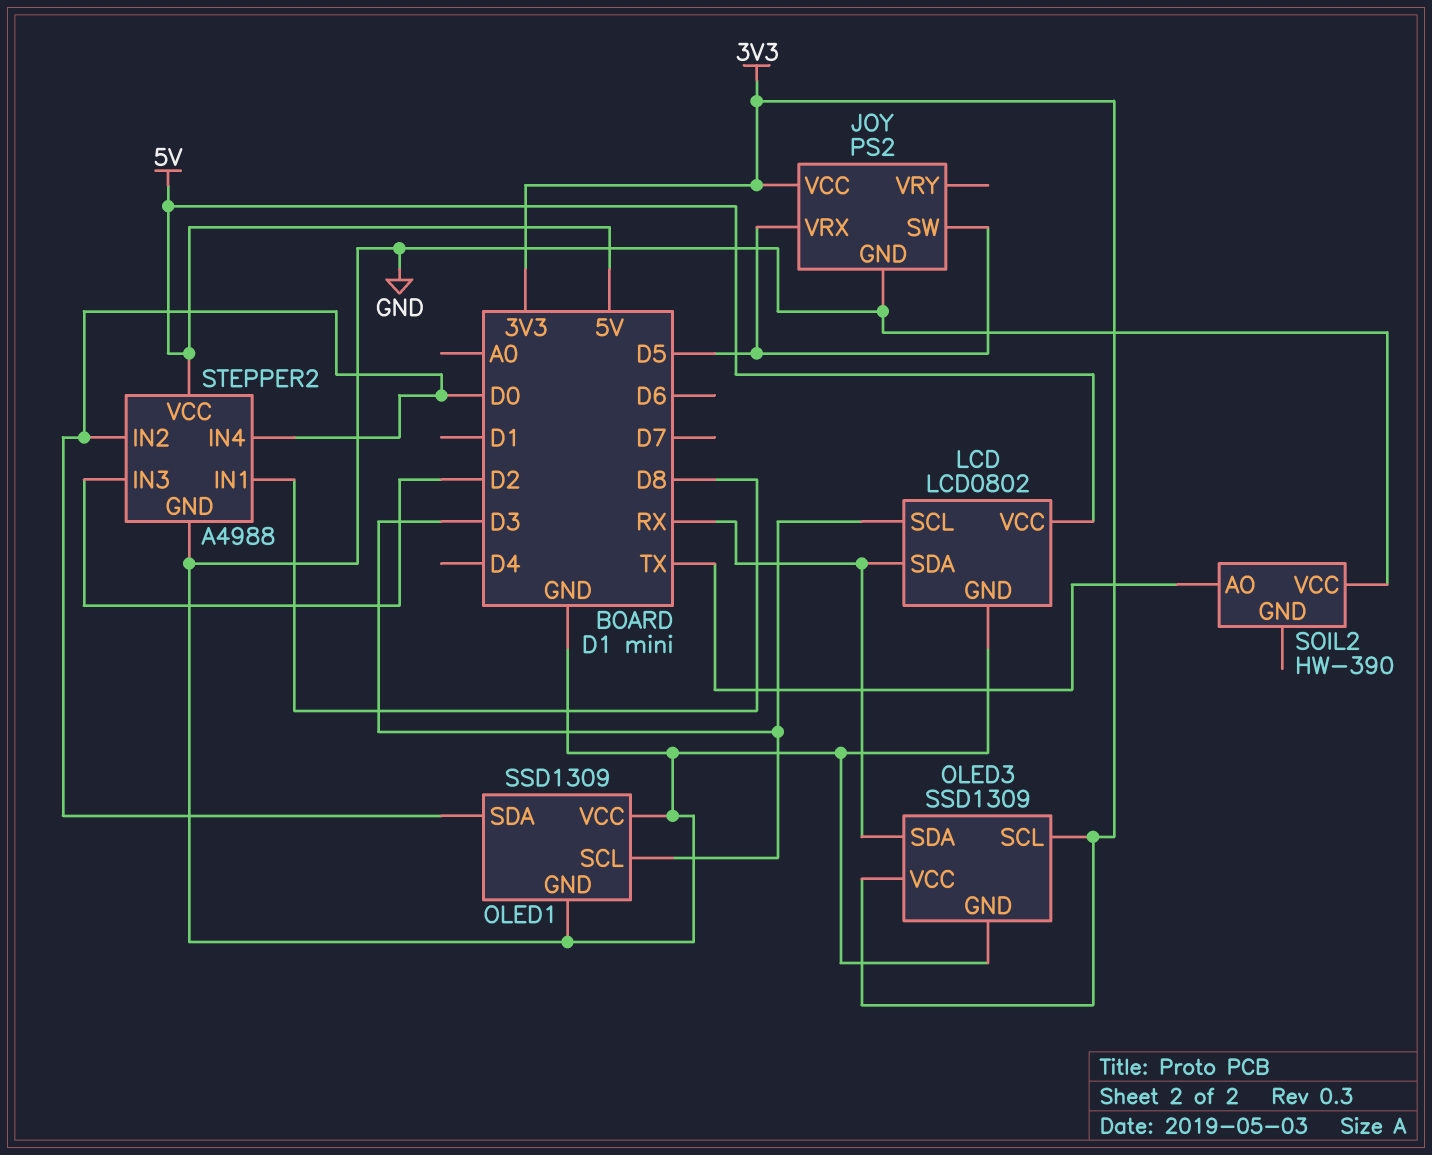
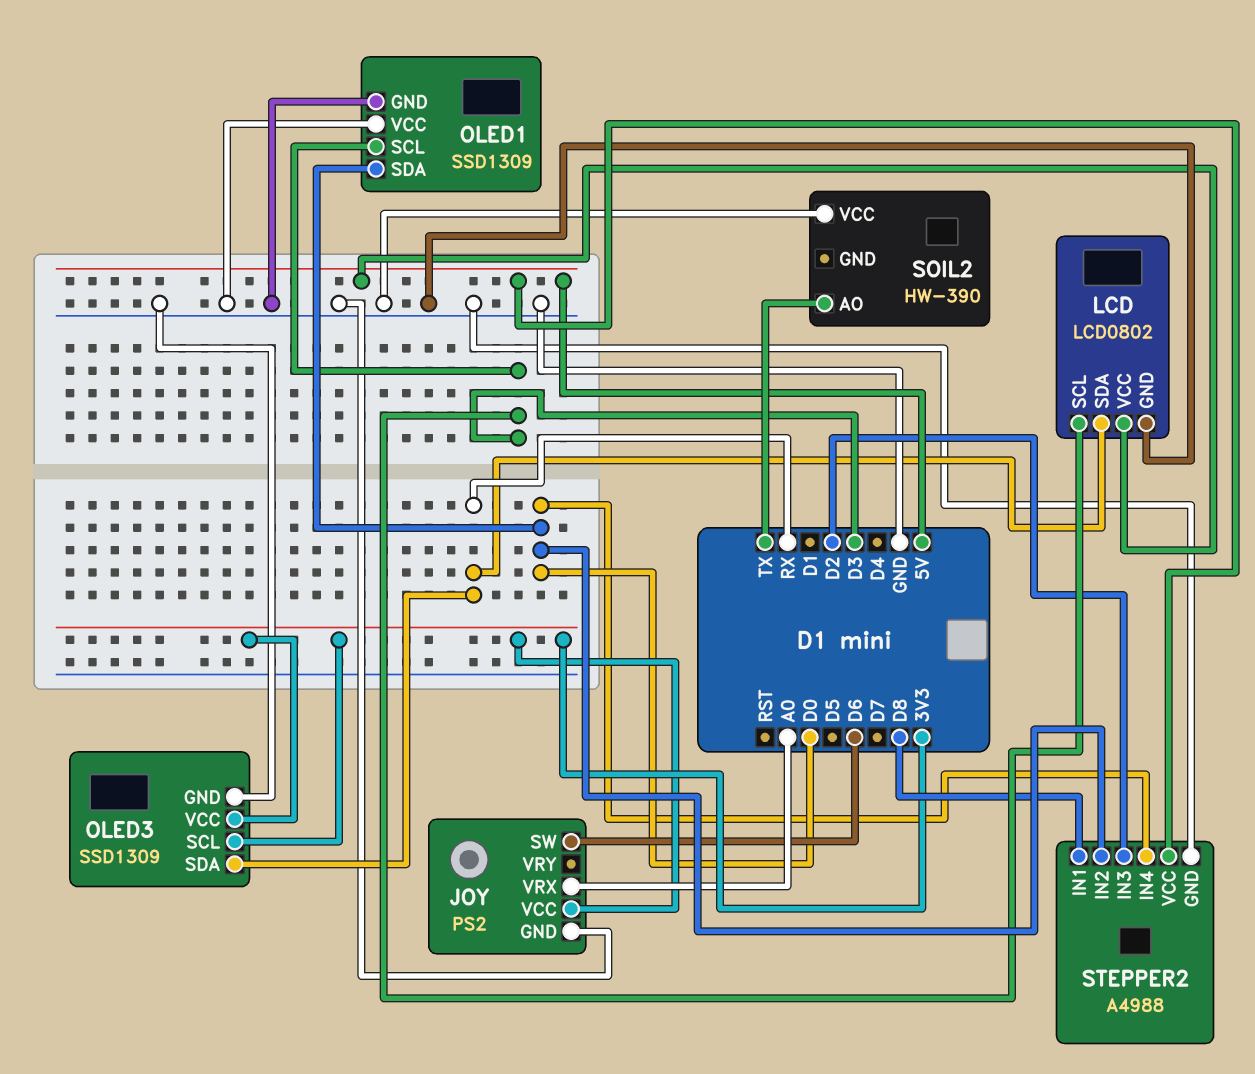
JOY pin SW: D5 -> D6
JOY pin VRX: D5 -> A0

